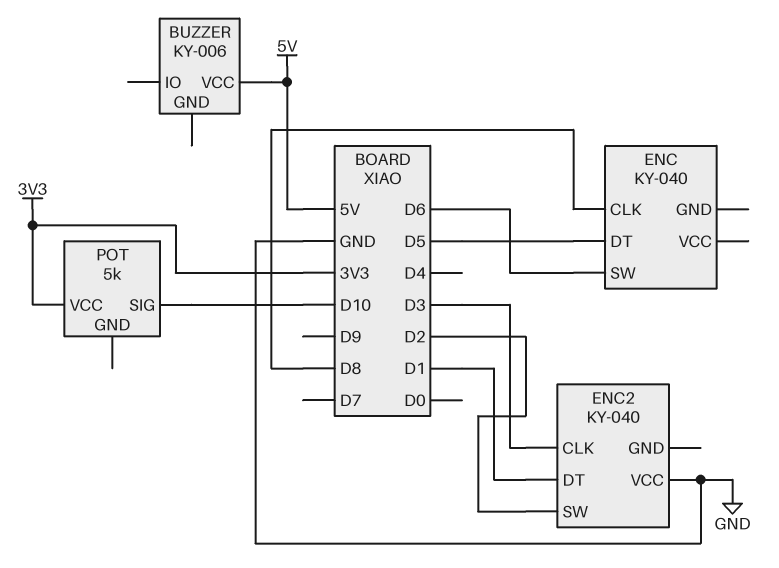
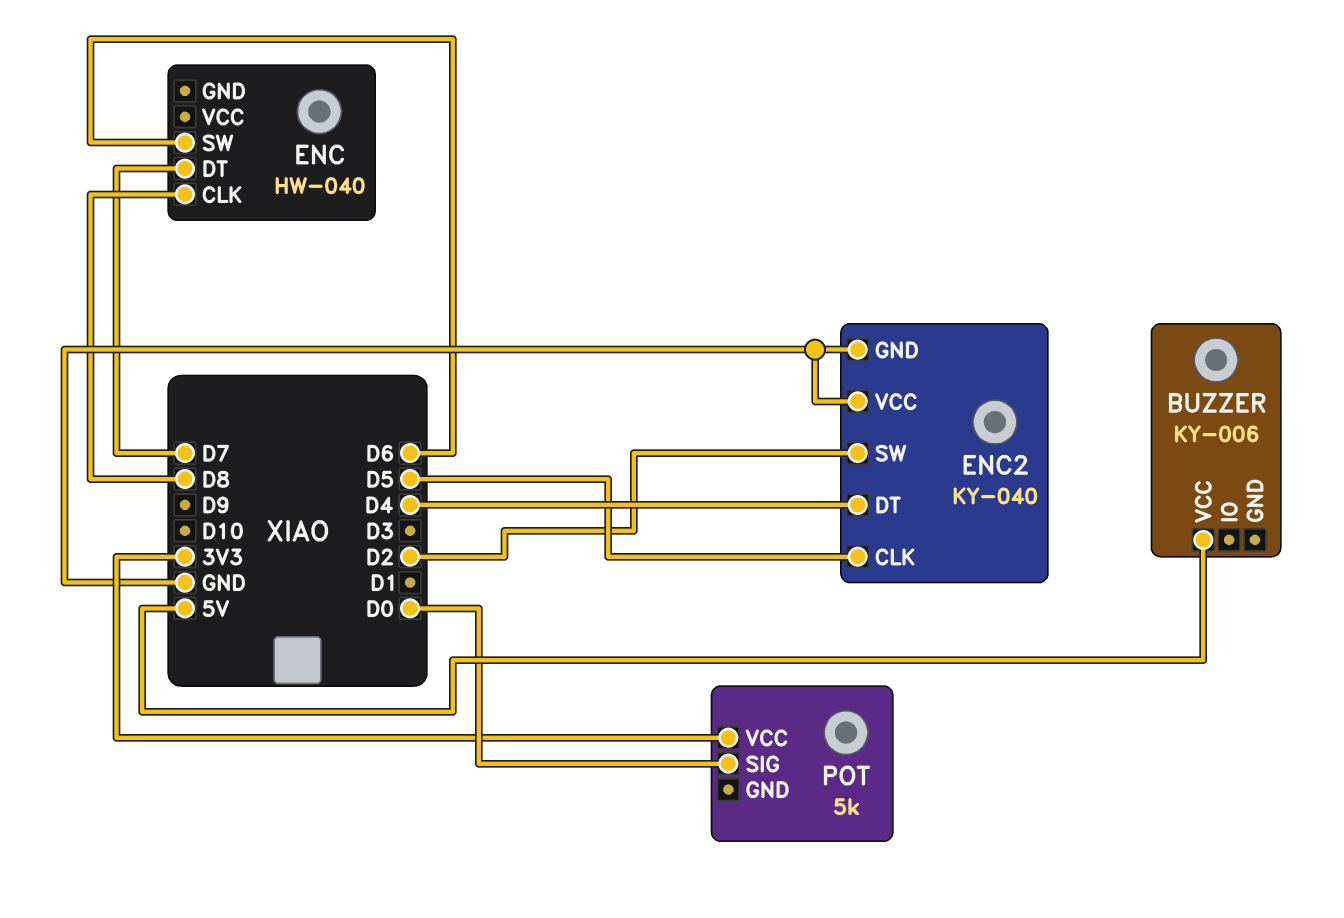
ENC: KY-040 -> HW-040
ENC pin DT: D5 -> D7
ENC2 pin CLK: D3 -> D5
ENC2 pin DT: D1 -> D4
ENC2 pin GND: none -> GND
POT pin SIG: D10 -> D0

